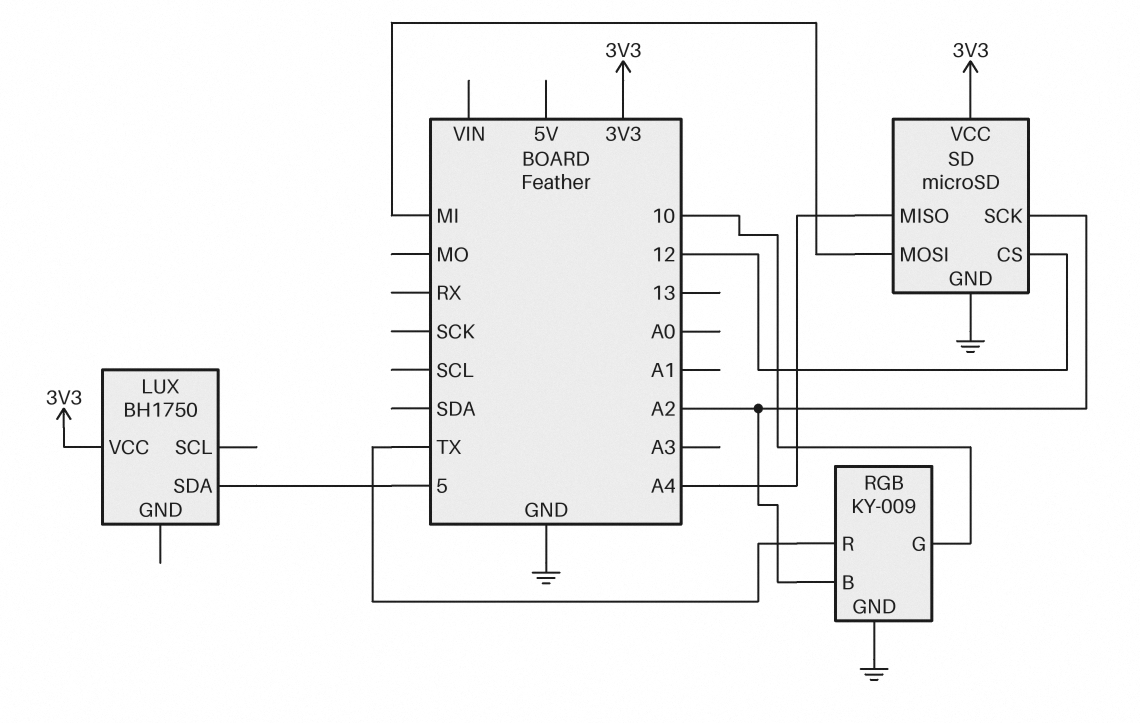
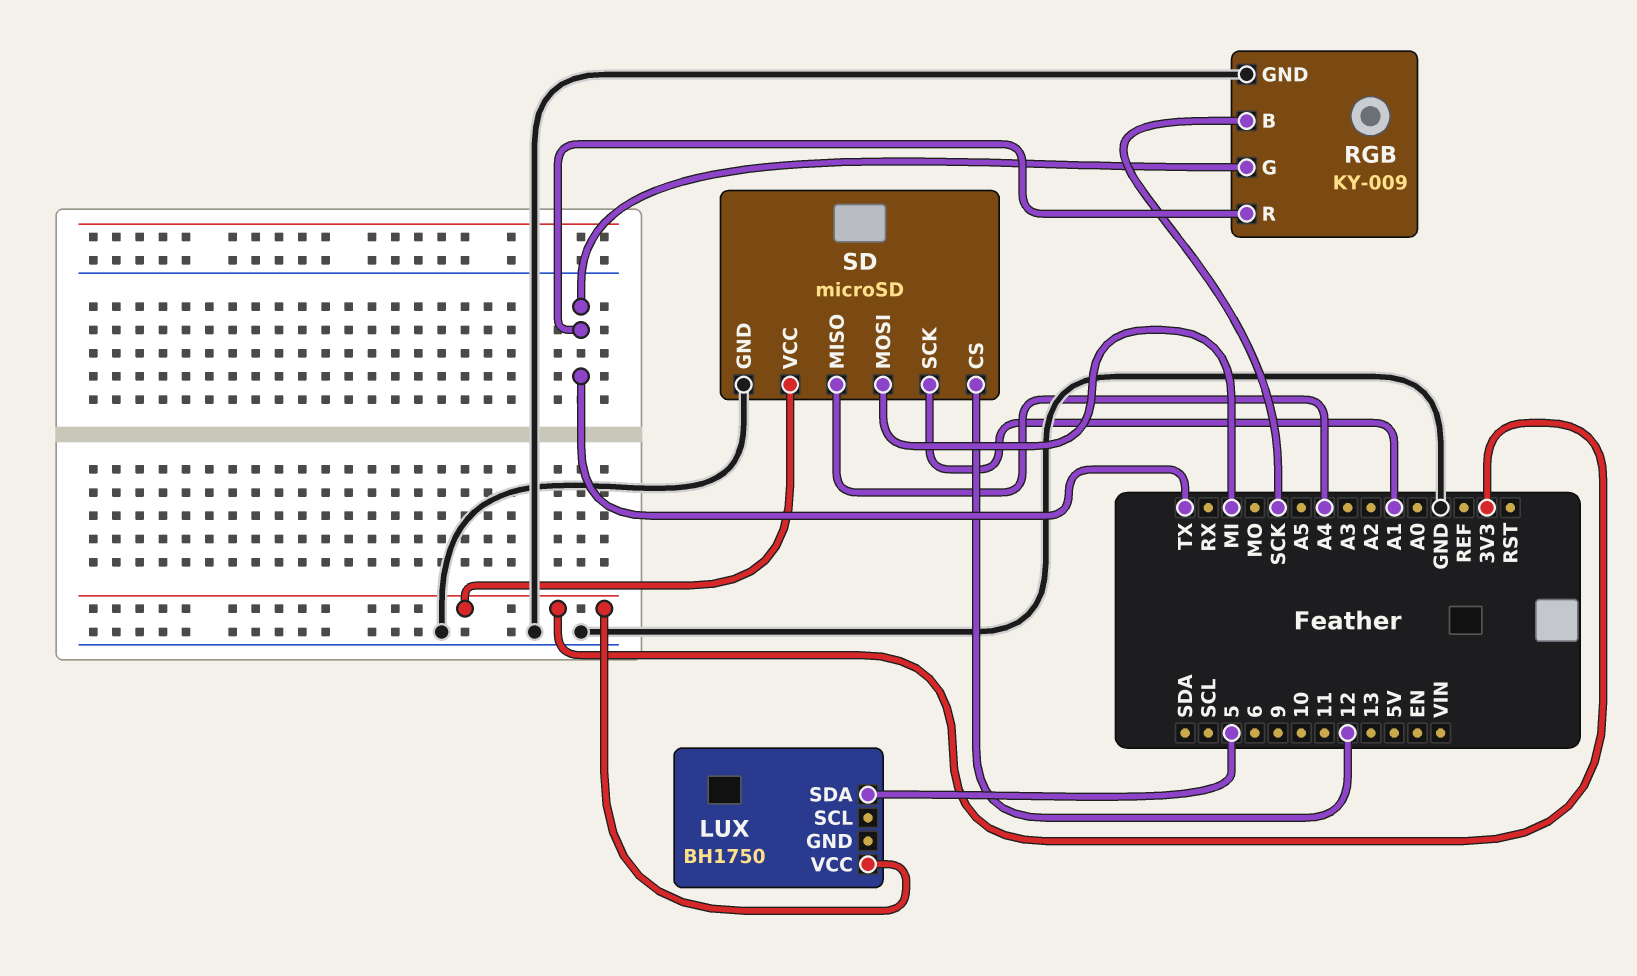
RGB pin B: A2 -> SCK
RGB pin G: 10 -> TX
SD pin SCK: A2 -> A1

